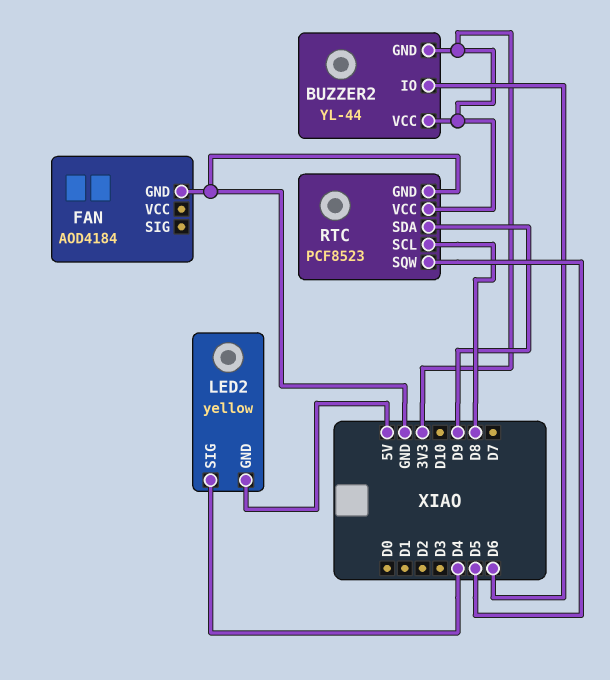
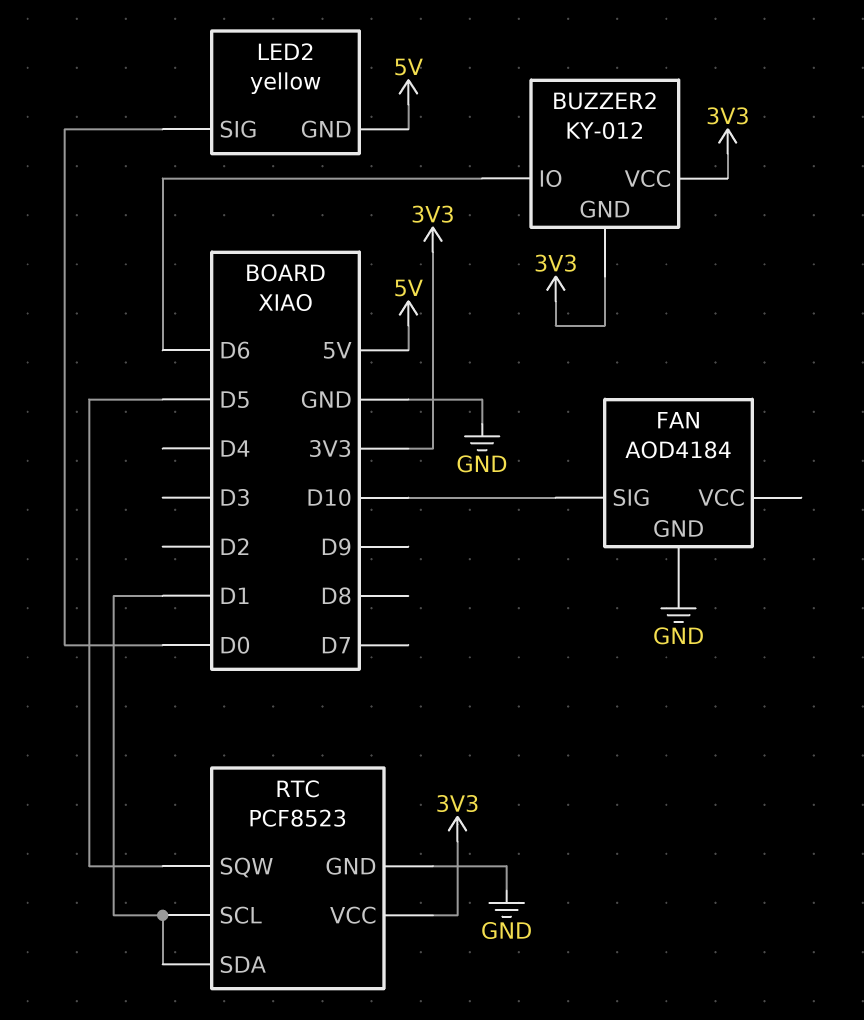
BUZZER2: YL-44 -> KY-012
FAN pin SIG: none -> D10
LED2 pin SIG: D4 -> D0
RTC pin SCL: D8 -> D1
RTC pin SDA: D9 -> D1

